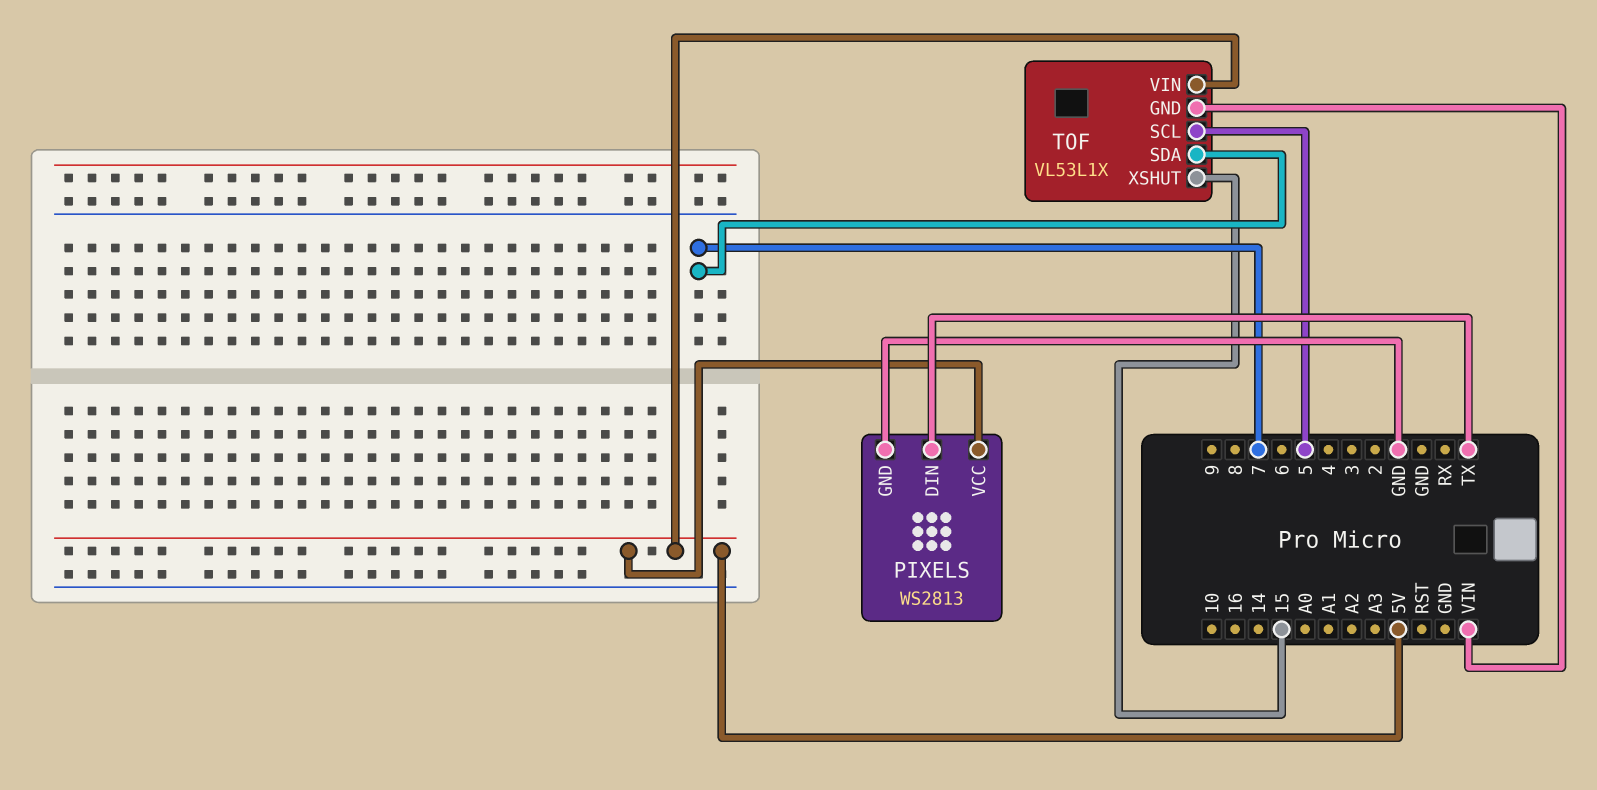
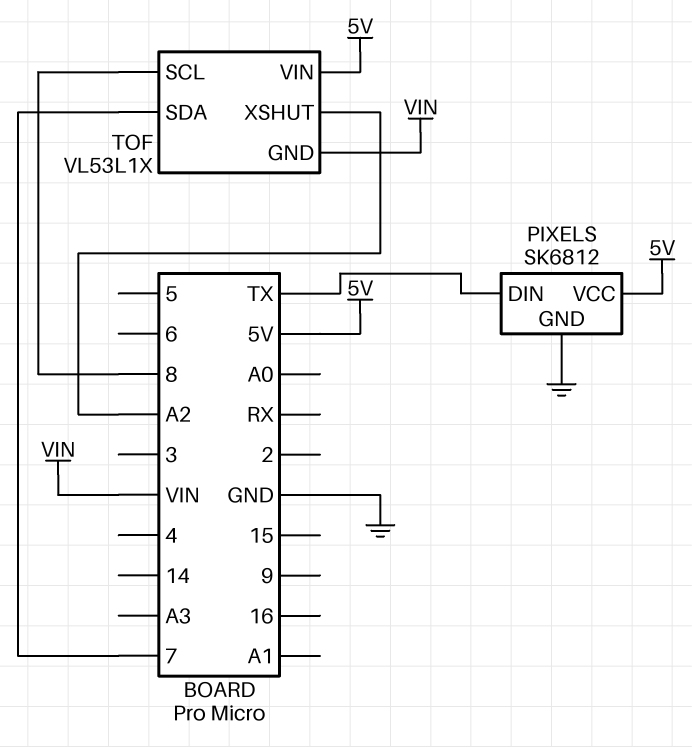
PIXELS: WS2813 -> SK6812
TOF pin SCL: 5 -> 8
TOF pin XSHUT: 15 -> A2

